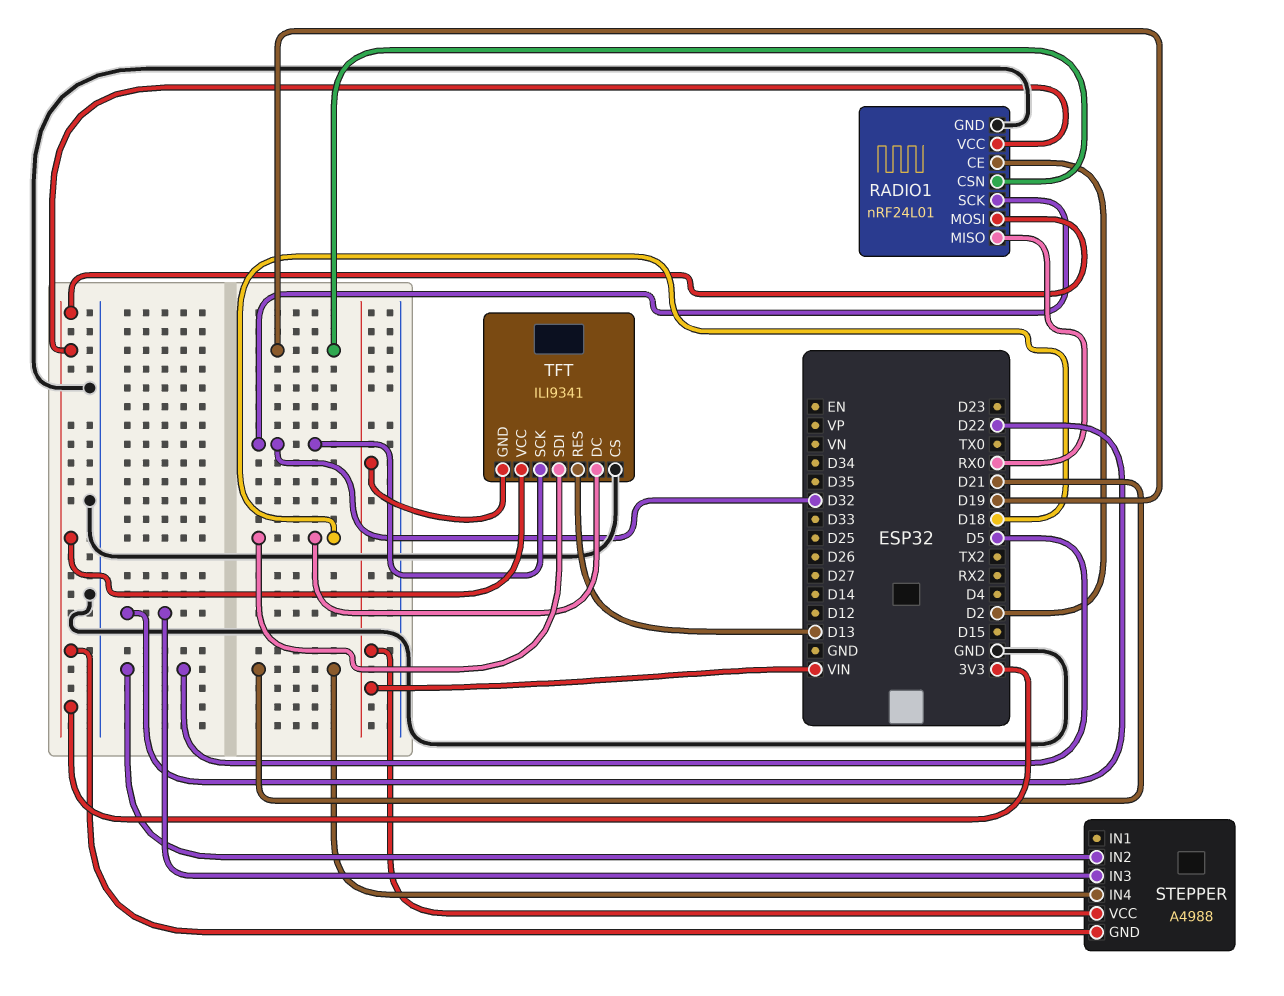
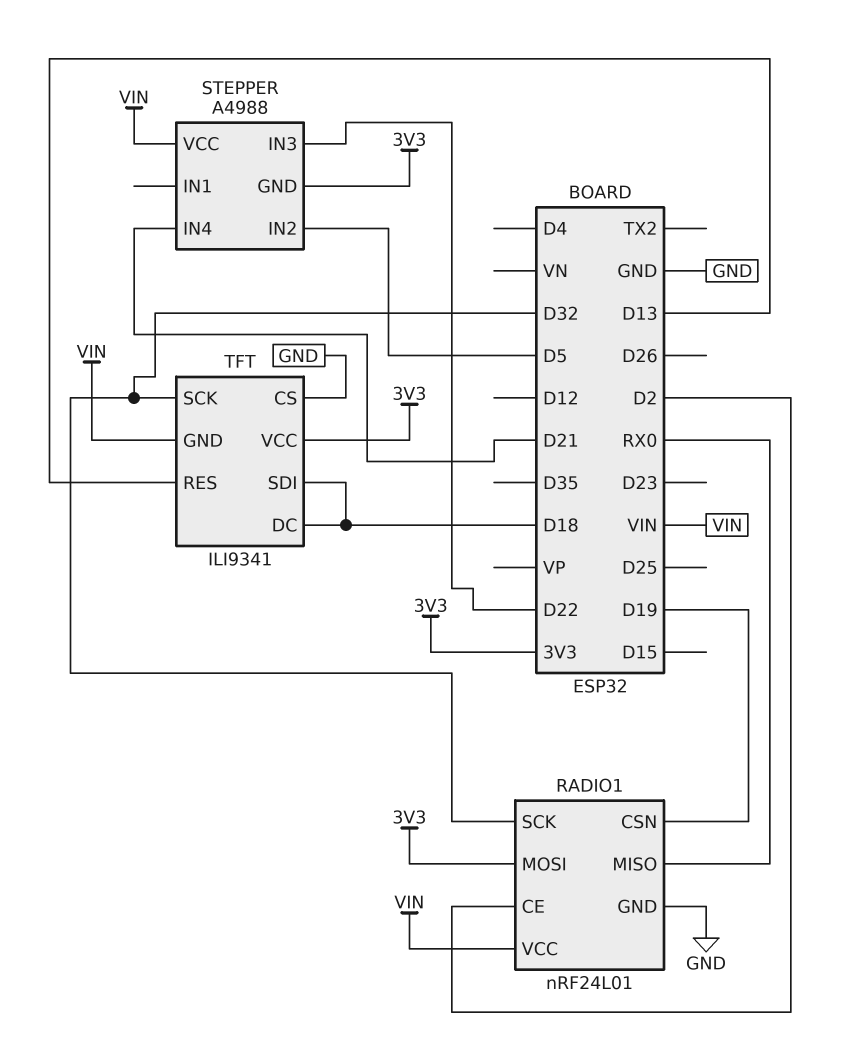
RADIO1 pin VCC: 3V3 -> VIN

